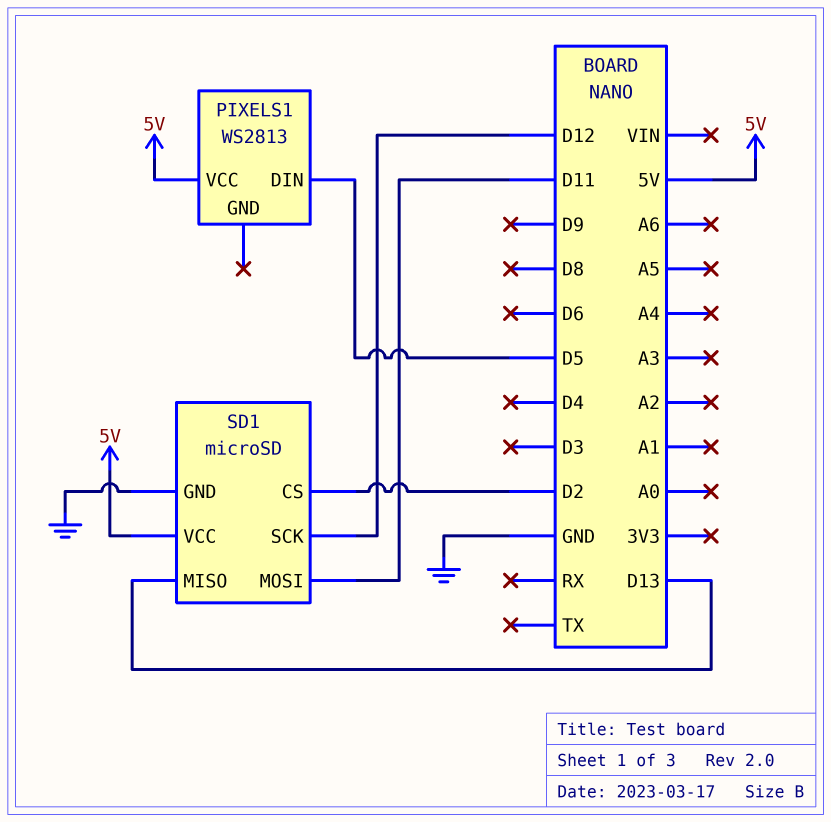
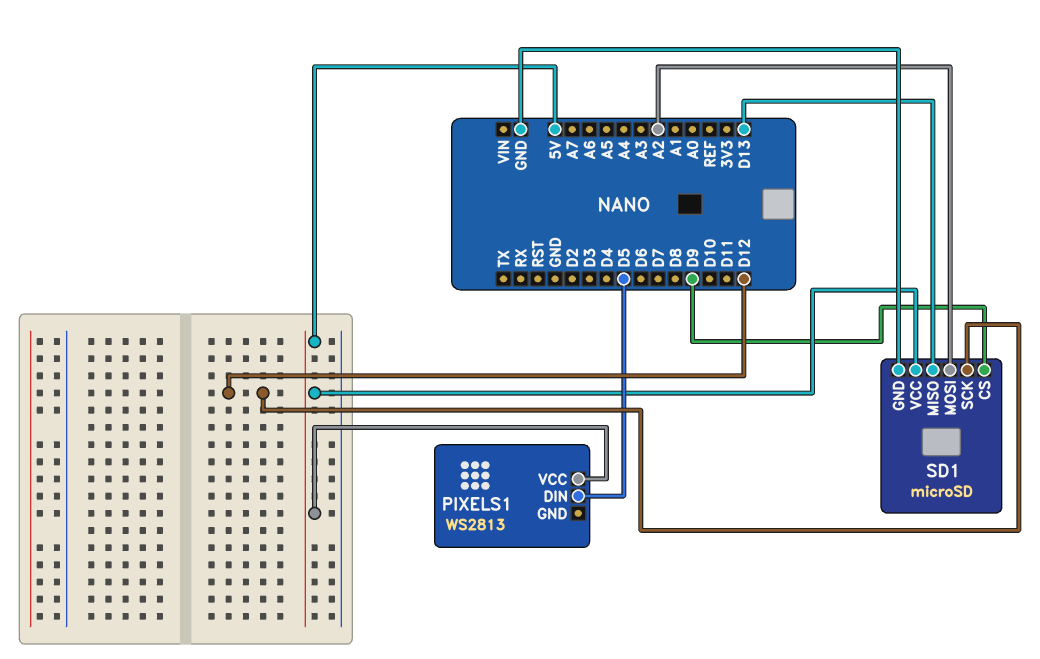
SD1 pin CS: D2 -> D9
SD1 pin MOSI: D11 -> A2

